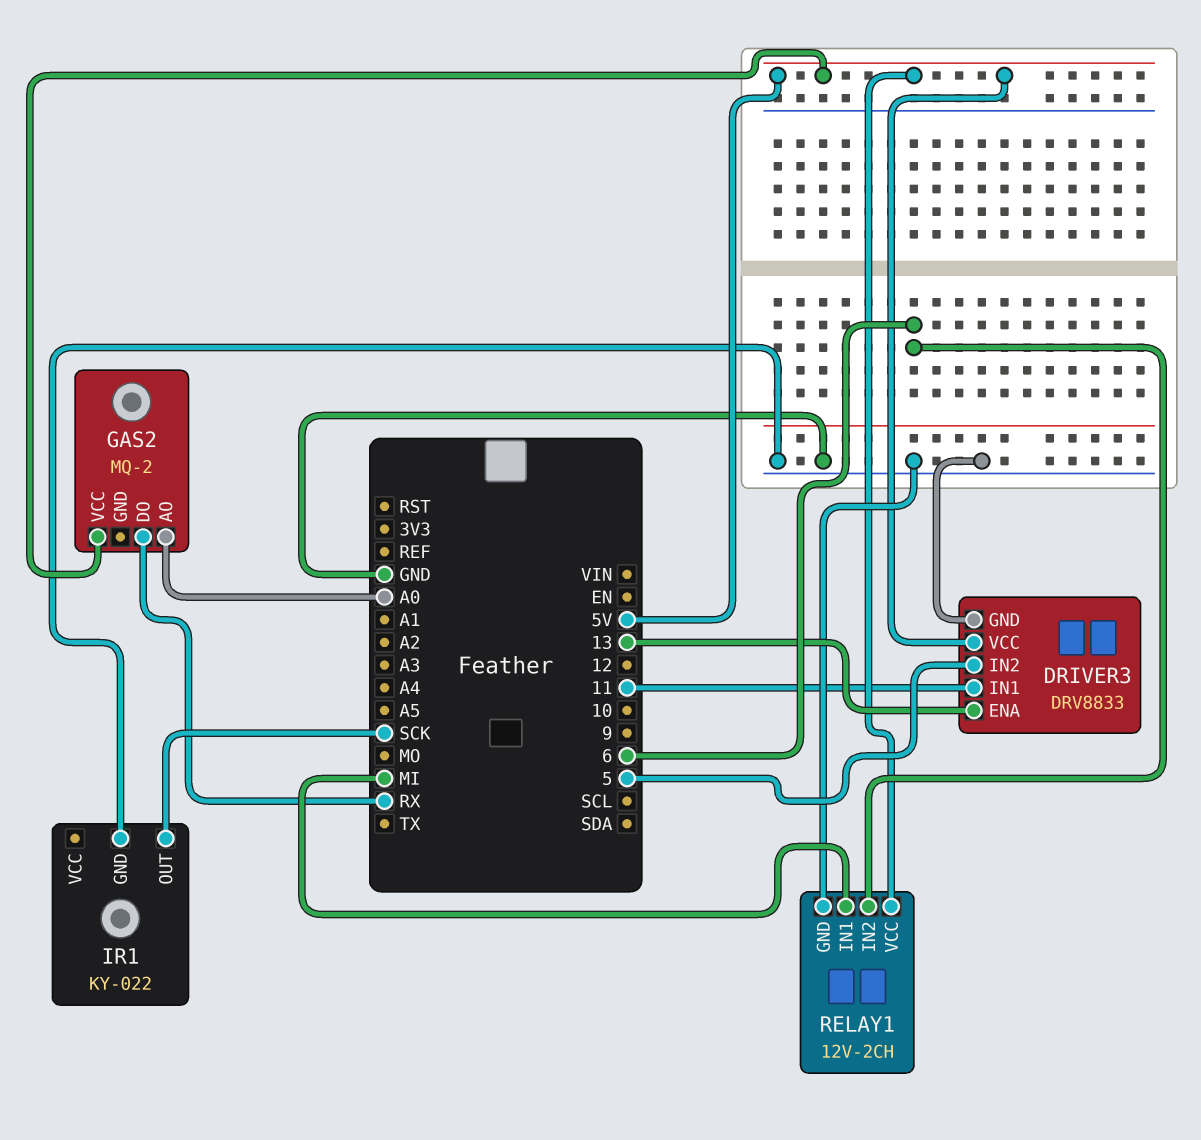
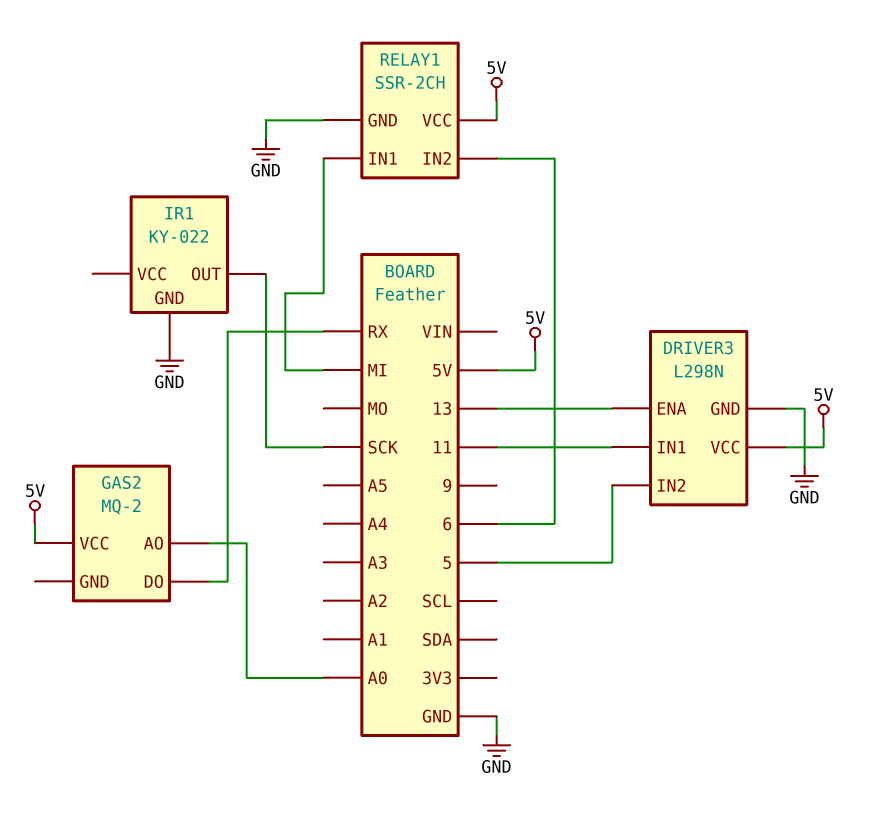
DRIVER3: DRV8833 -> L298N
RELAY1: 12V-2CH -> SSR-2CH

